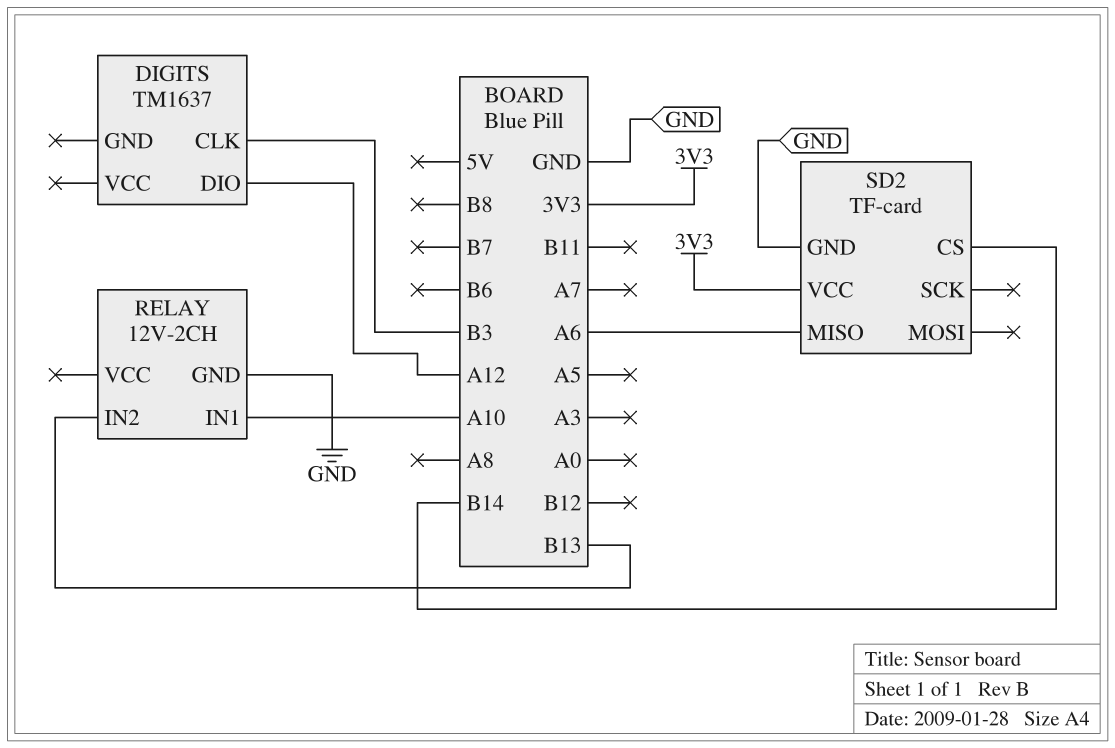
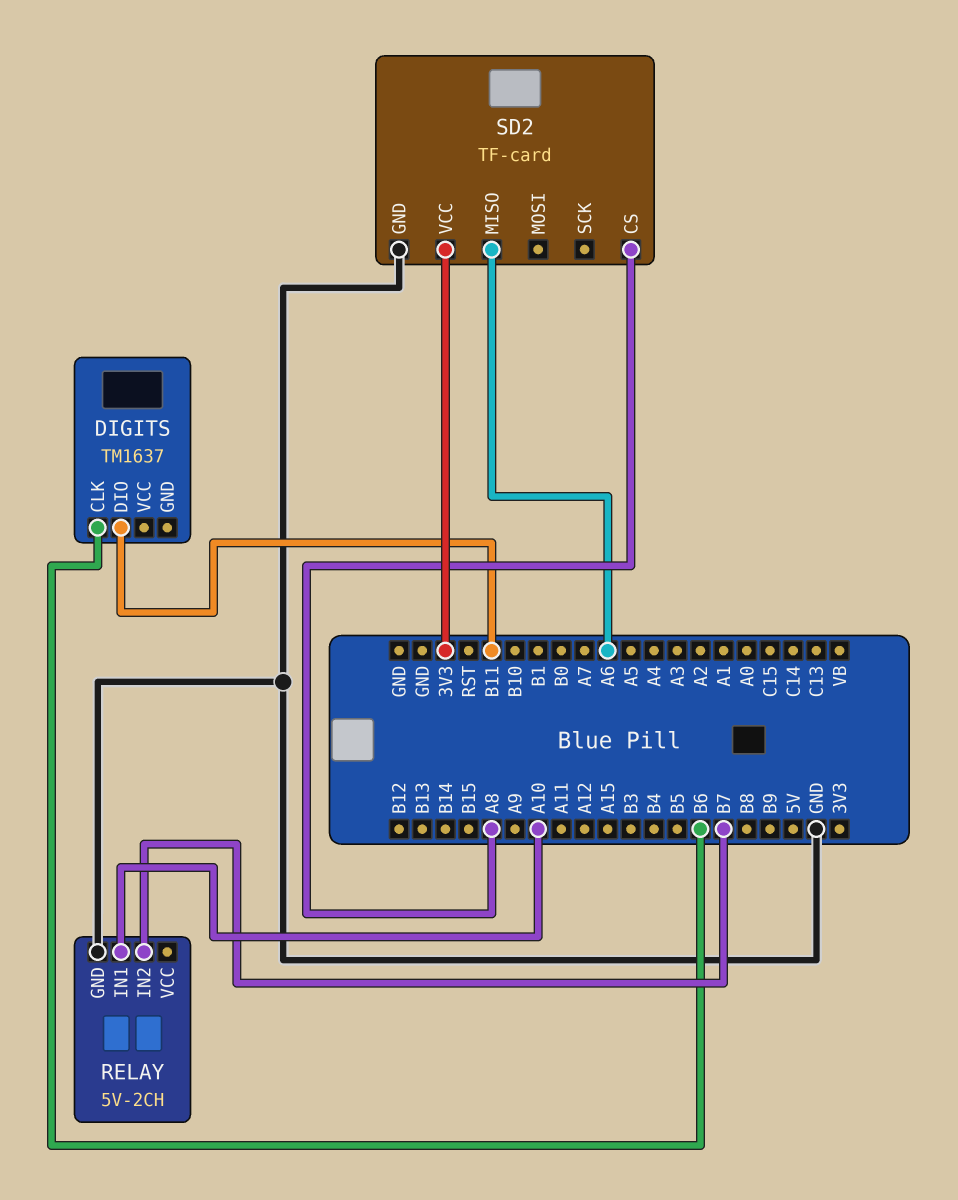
DIGITS pin CLK: B3 -> B6
DIGITS pin DIO: A12 -> B11
RELAY: 12V-2CH -> 5V-2CH
RELAY pin IN2: B13 -> B7
SD2 pin CS: B14 -> A8

